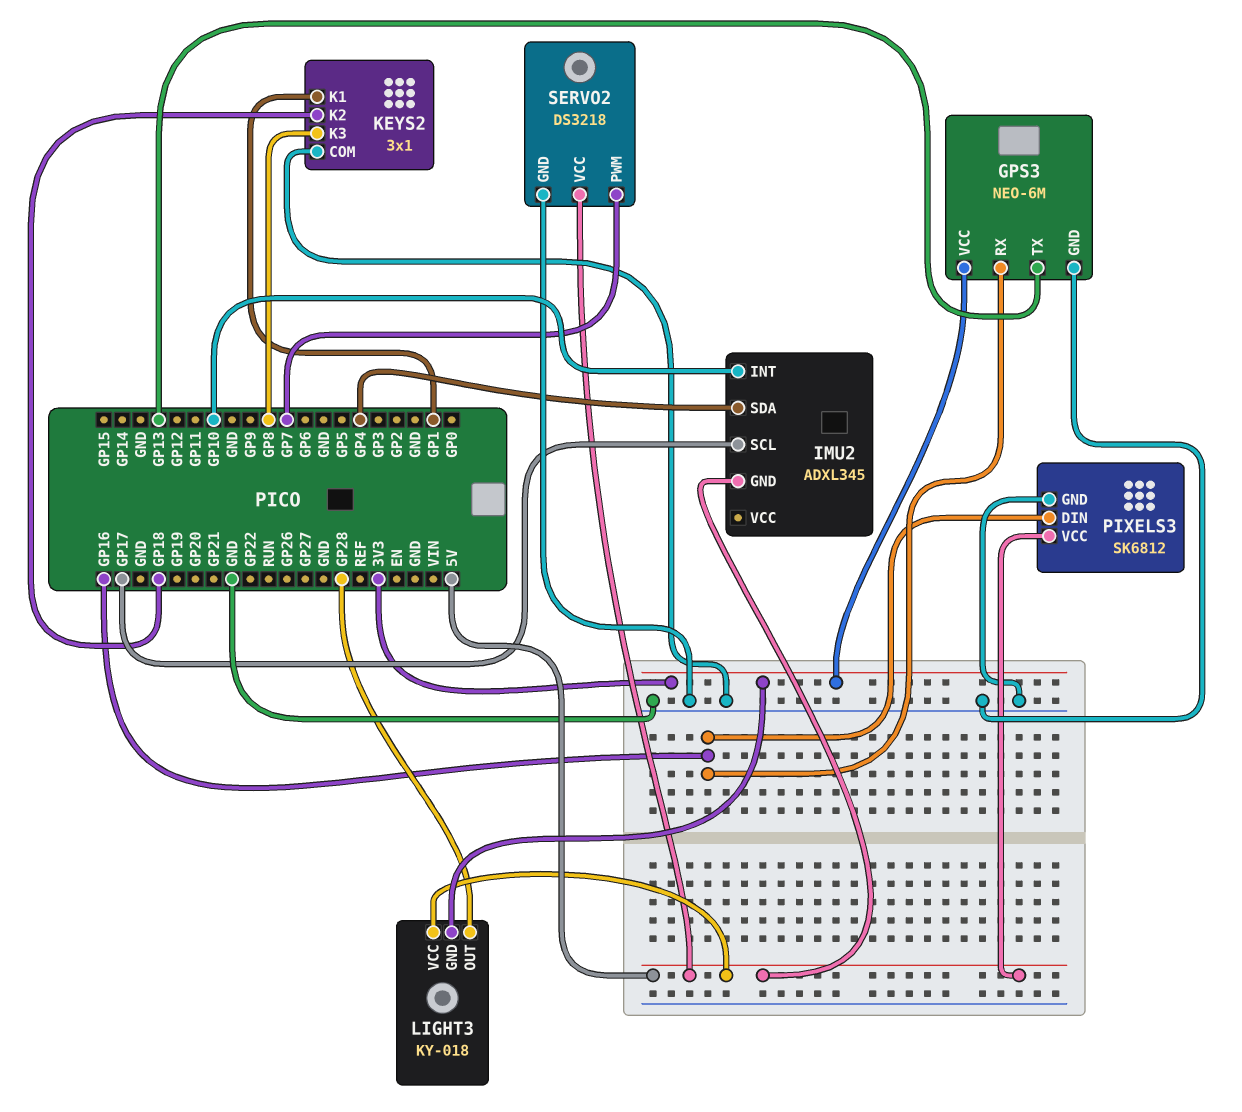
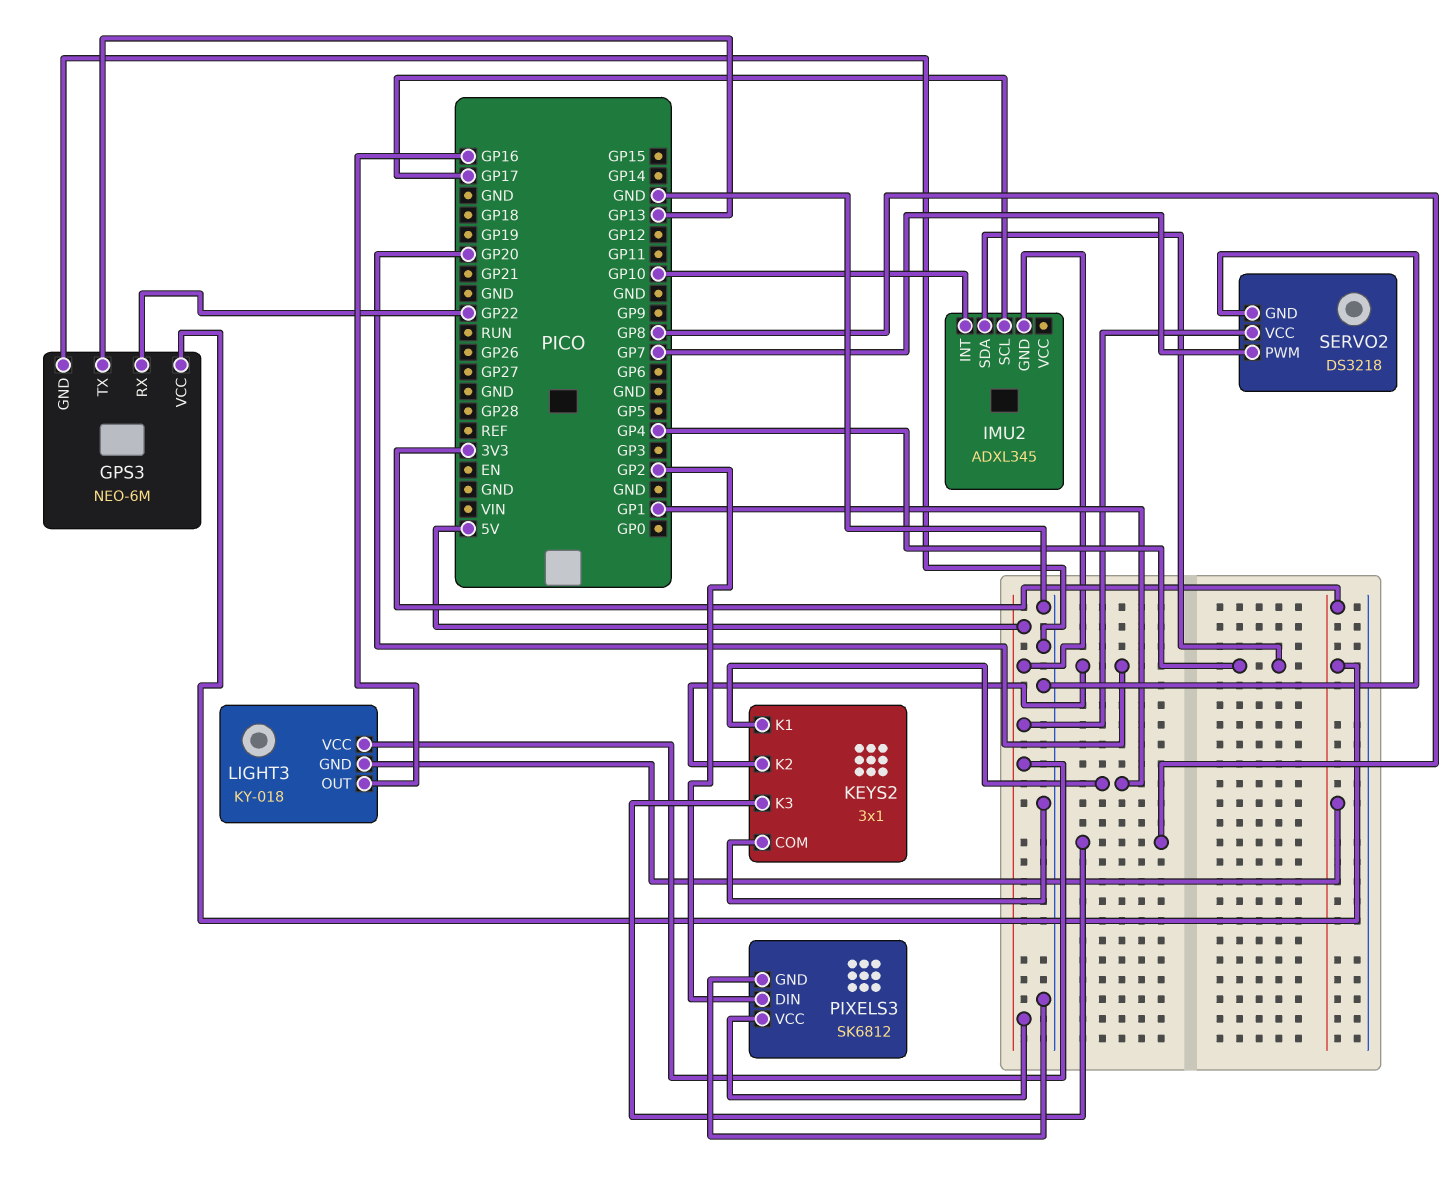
GPS3 pin RX: GP16 -> GP22
KEYS2 pin K2: GP18 -> GP20
LIGHT3 pin OUT: GP28 -> GP16
PIXELS3 pin DIN: GP16 -> GP2

